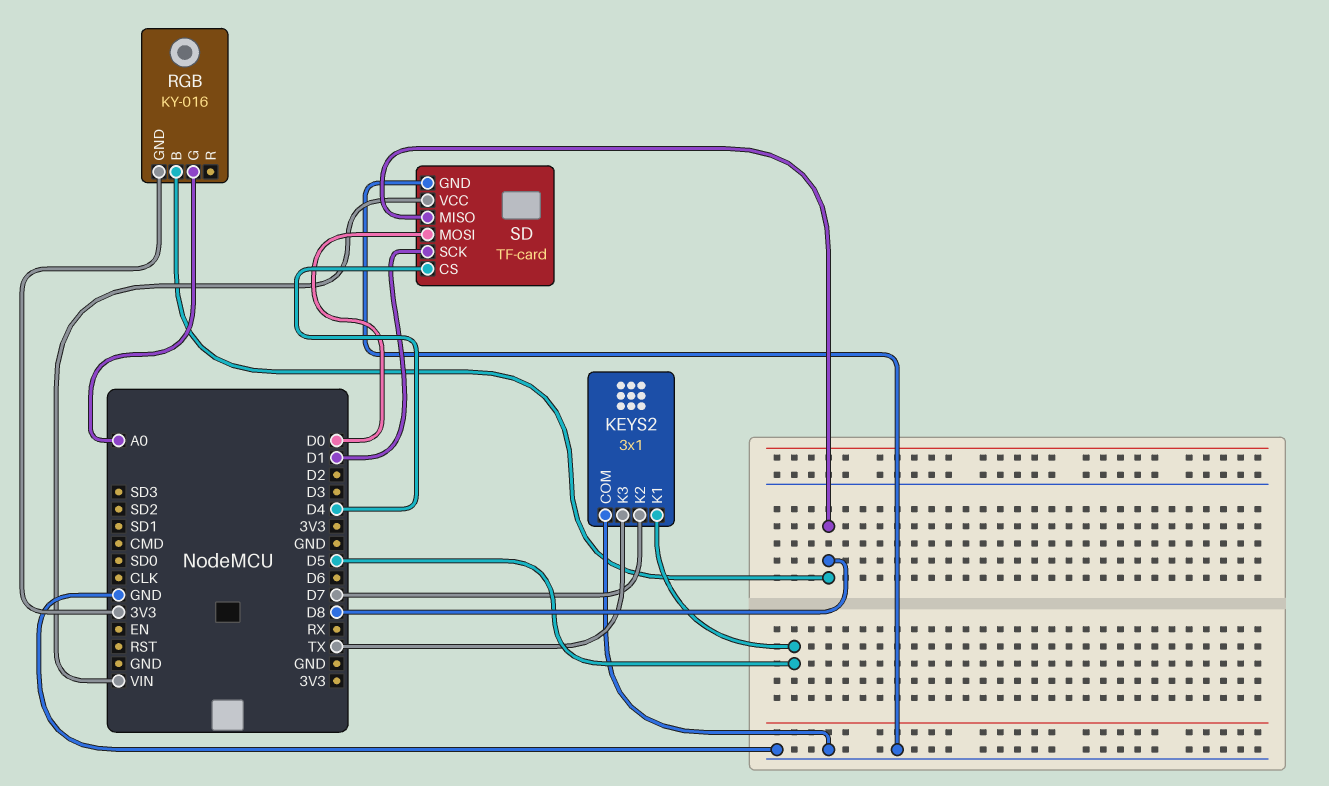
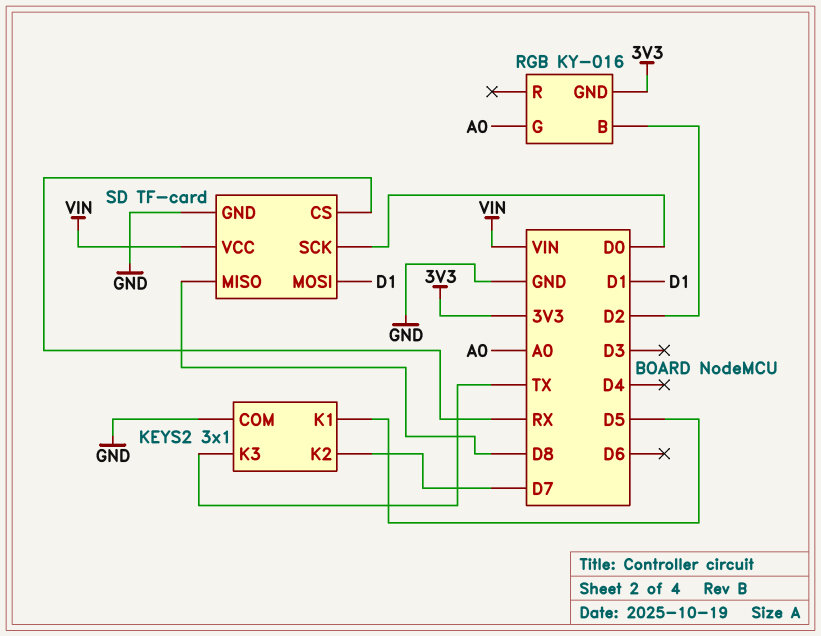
RGB pin B: D8 -> D2
SD pin CS: D4 -> RX
SD pin MOSI: D0 -> D1
SD pin SCK: D1 -> D0

